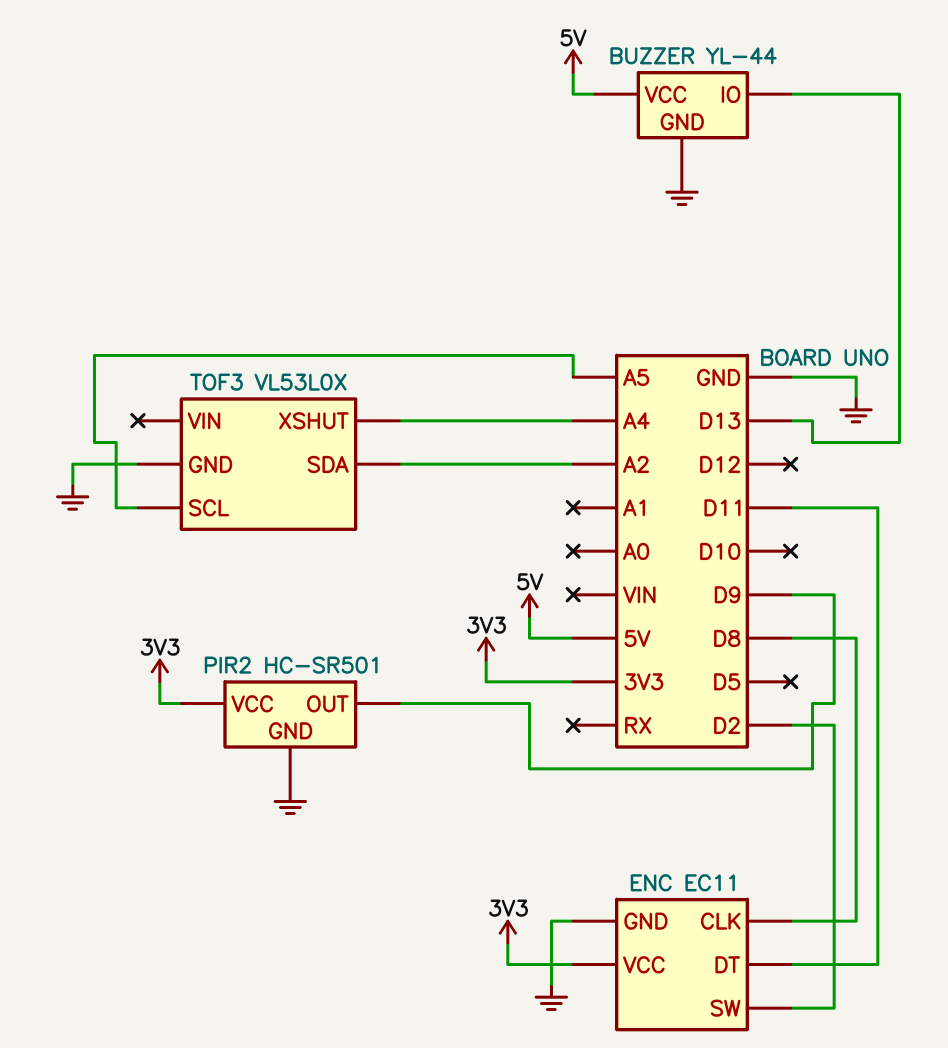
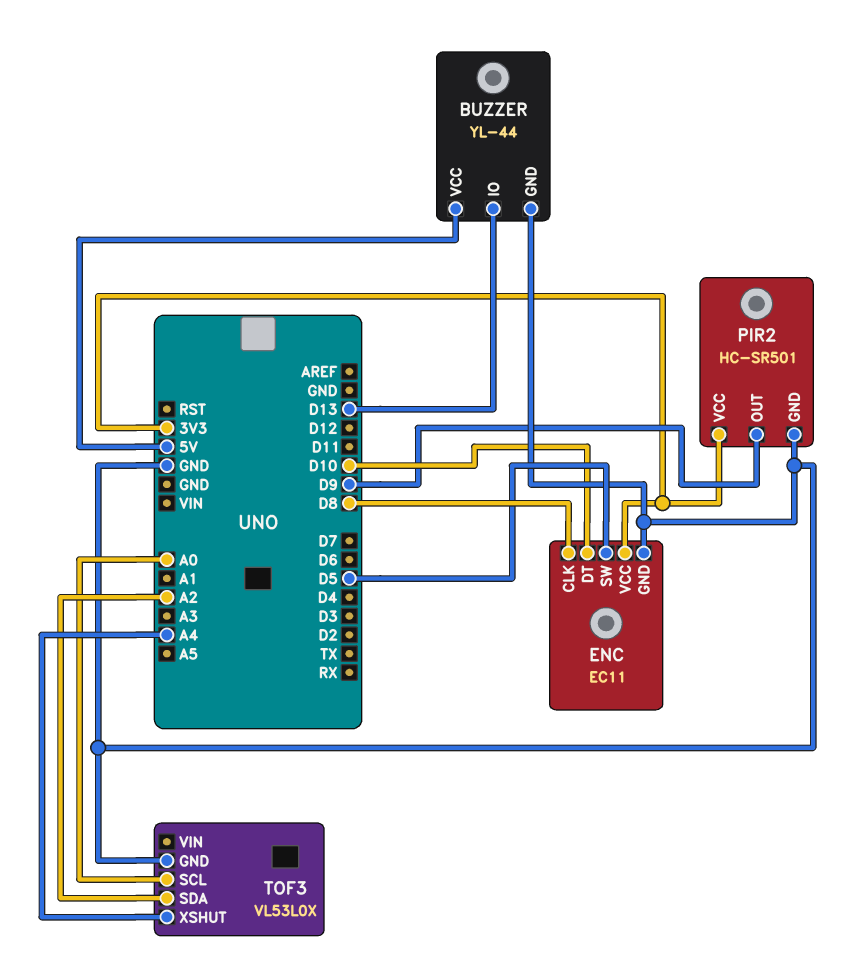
ENC pin DT: D11 -> D10
ENC pin SW: D2 -> D5
TOF3 pin SCL: A5 -> A0

